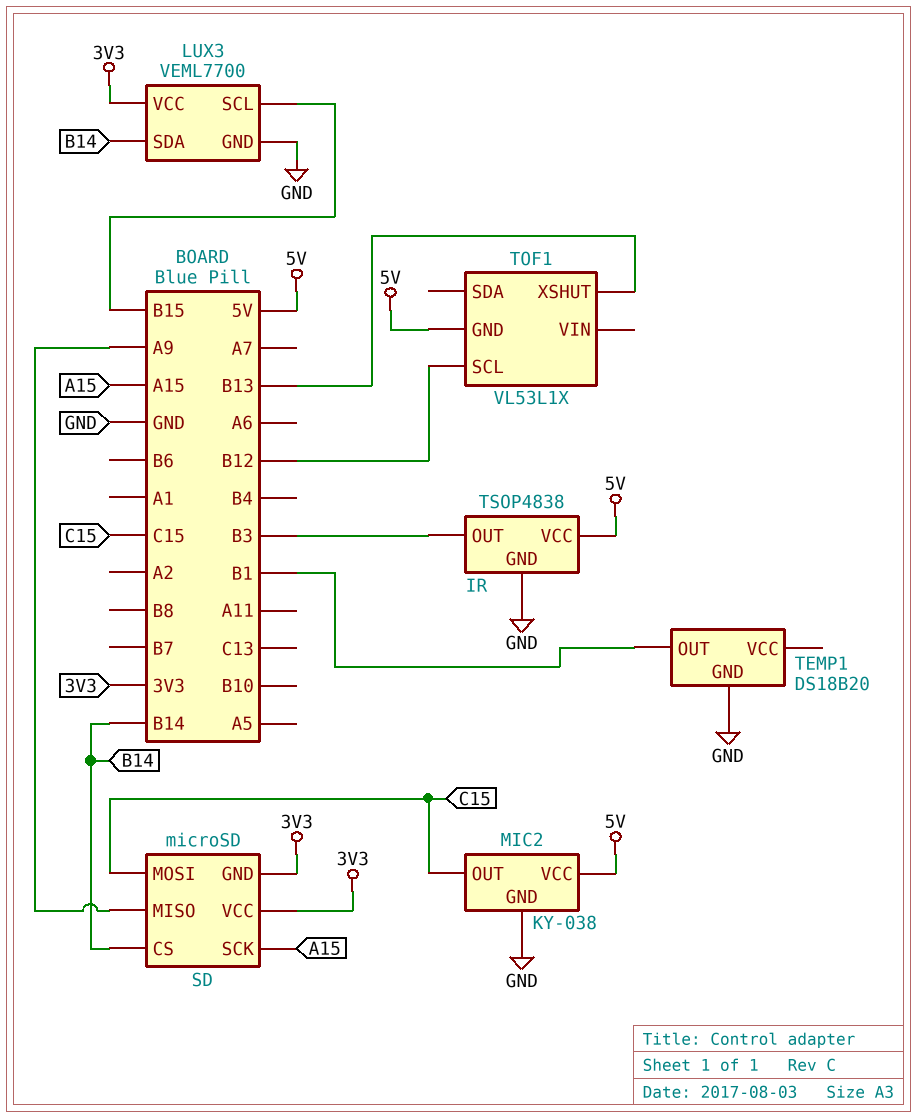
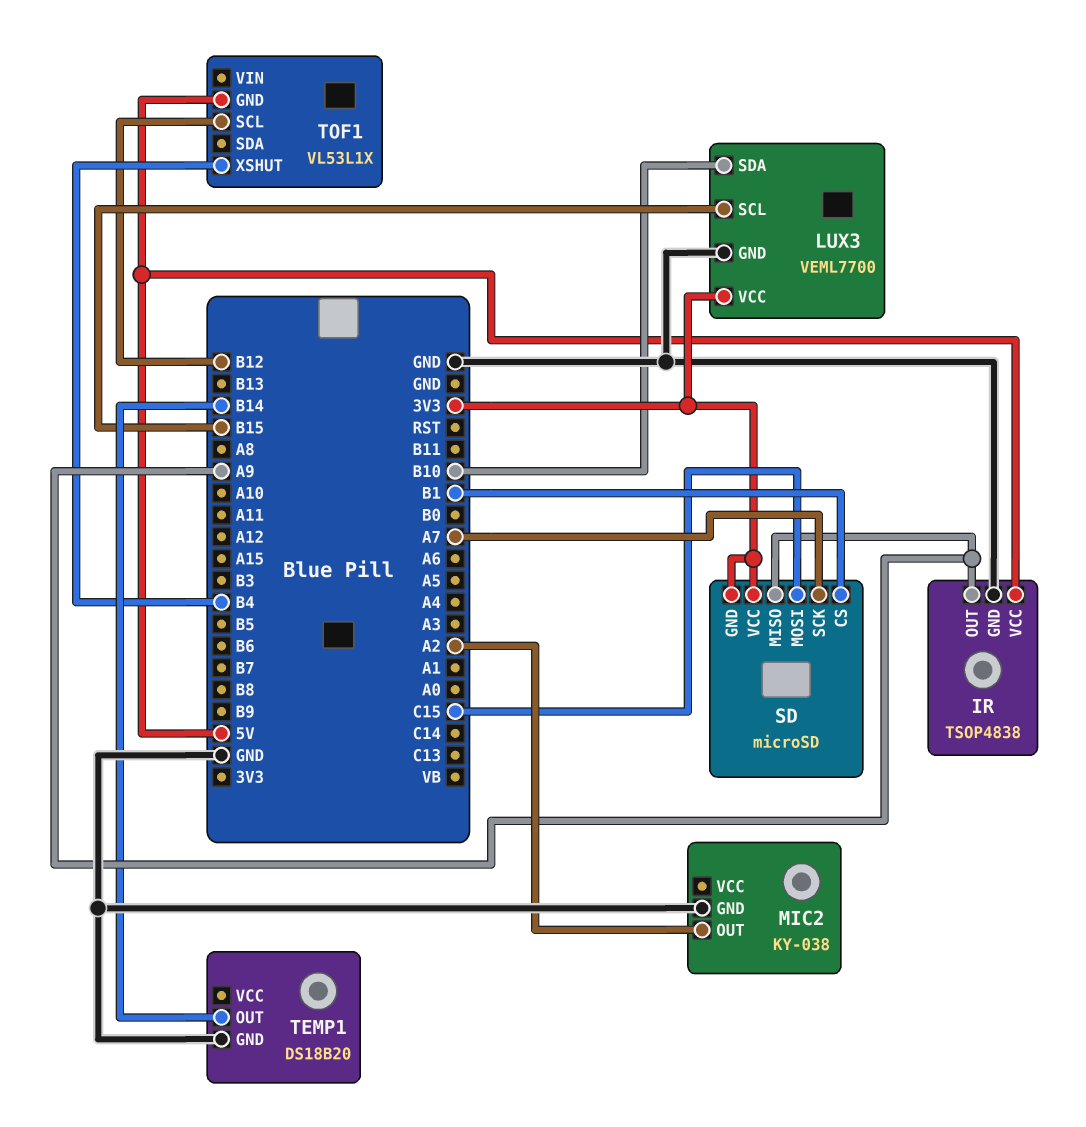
IR pin OUT: B3 -> A9
LUX3 pin SDA: B14 -> B10
MIC2 pin OUT: C15 -> A2
MIC2 pin VCC: 5V -> none
SD pin CS: B14 -> B1
SD pin SCK: A15 -> A7
TEMP1 pin OUT: B1 -> B14
TOF1 pin XSHUT: B13 -> B4

